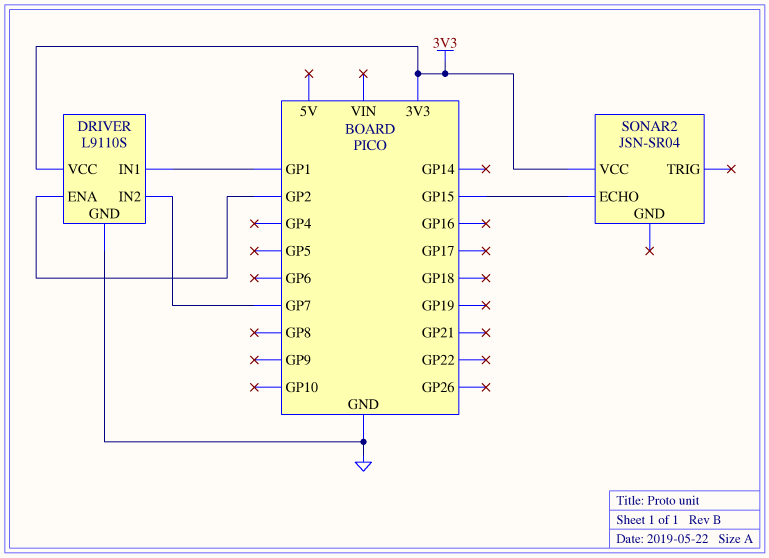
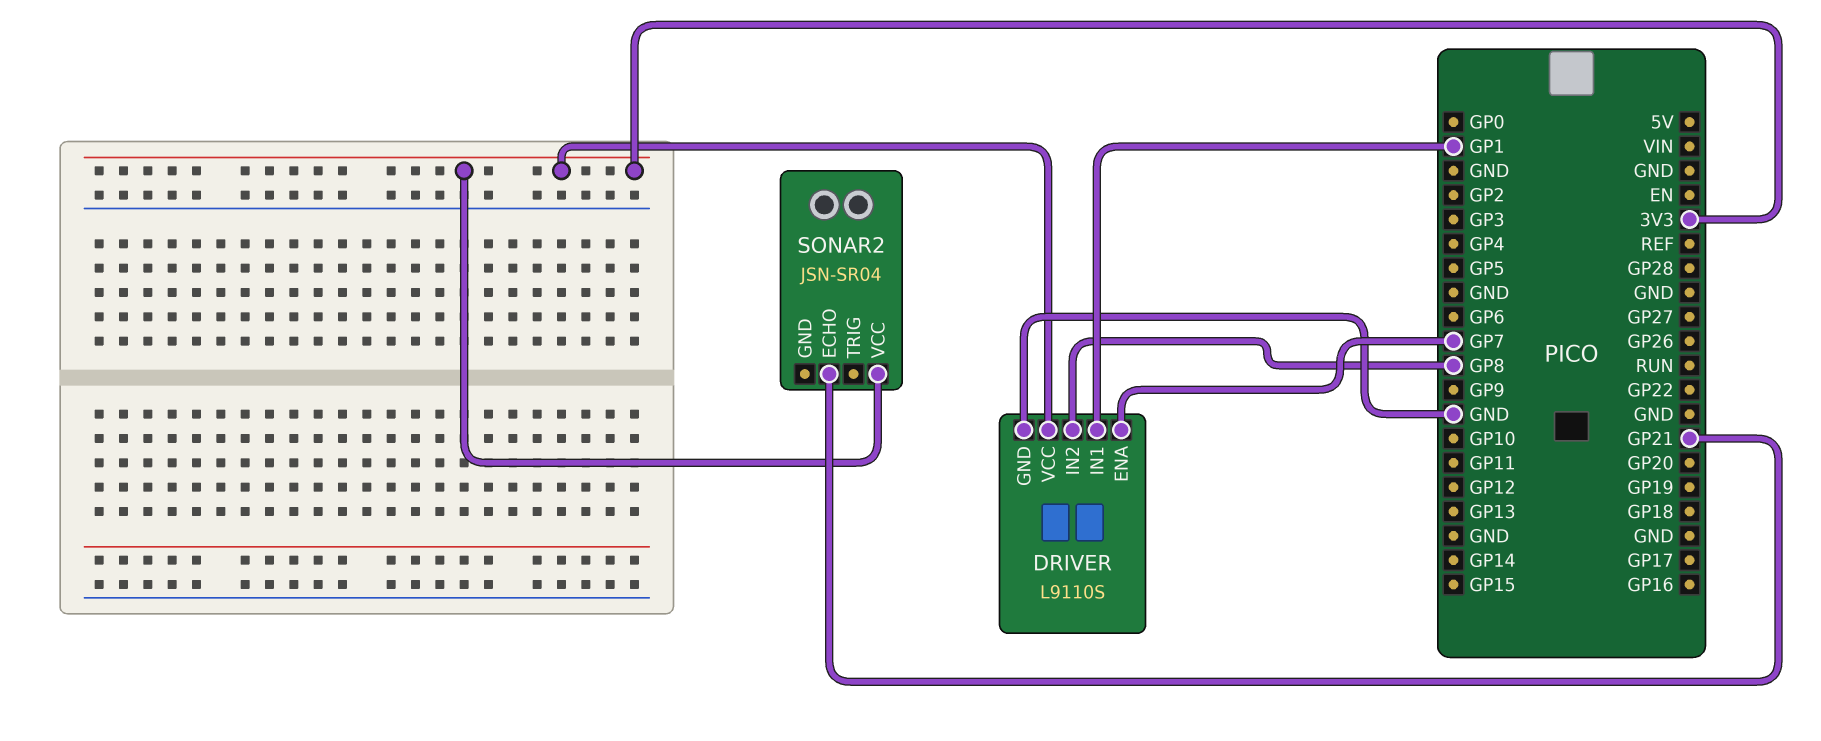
DRIVER pin ENA: GP2 -> GP7
DRIVER pin IN2: GP7 -> GP8
SONAR2 pin ECHO: GP15 -> GP21

